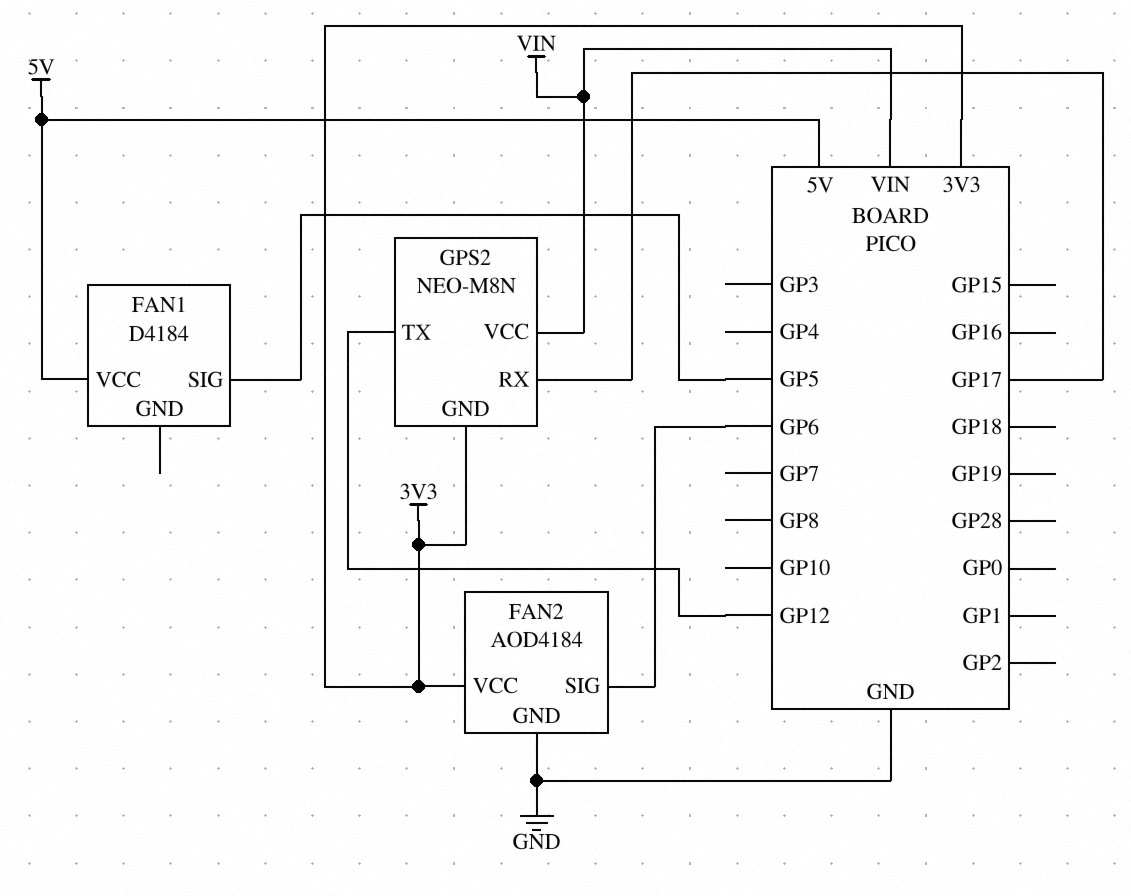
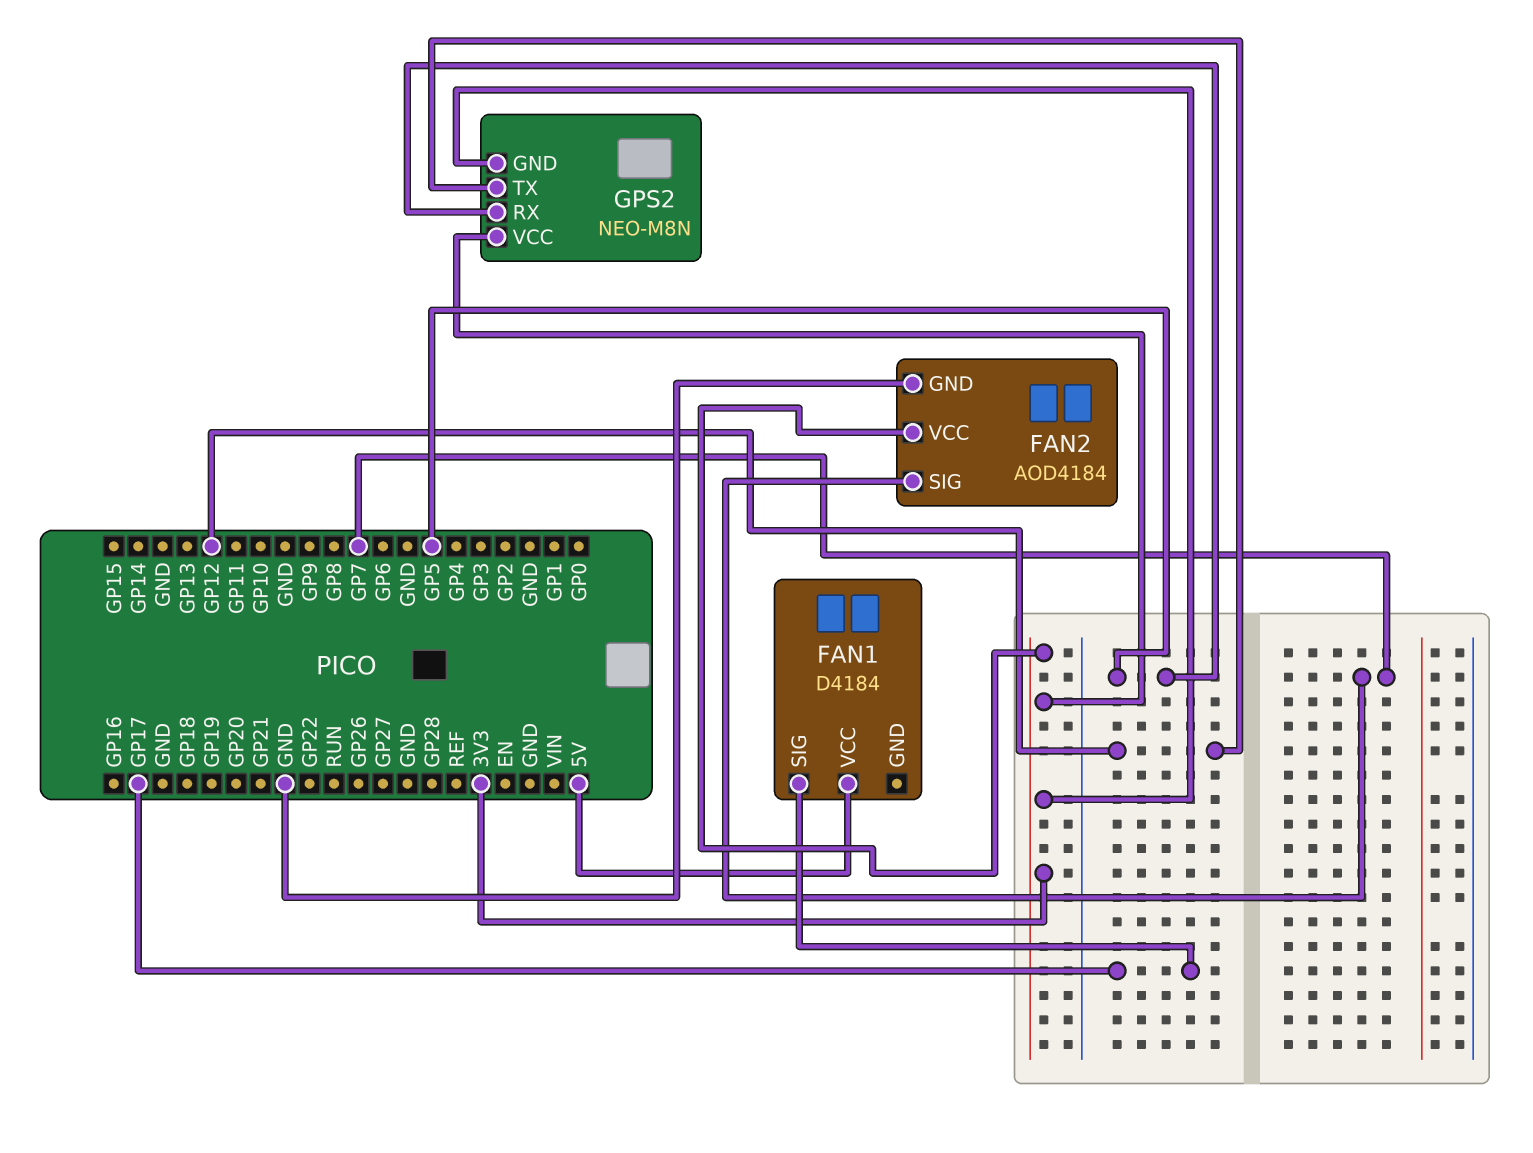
FAN1 pin SIG: GP5 -> GP17
FAN2 pin SIG: GP6 -> GP7
GPS2 pin RX: GP17 -> GP5
GPS2 pin VCC: VIN -> 3V3

